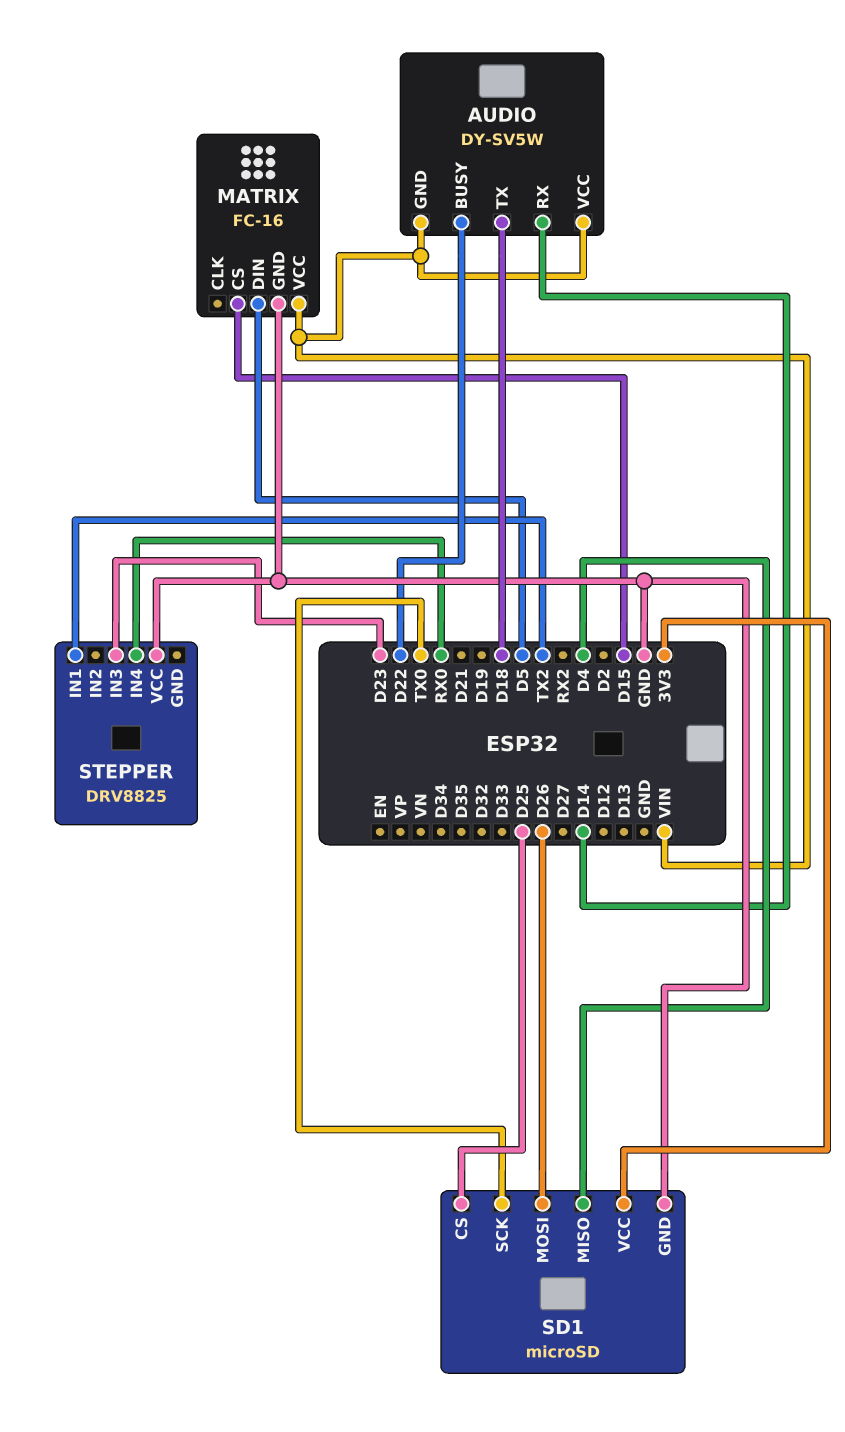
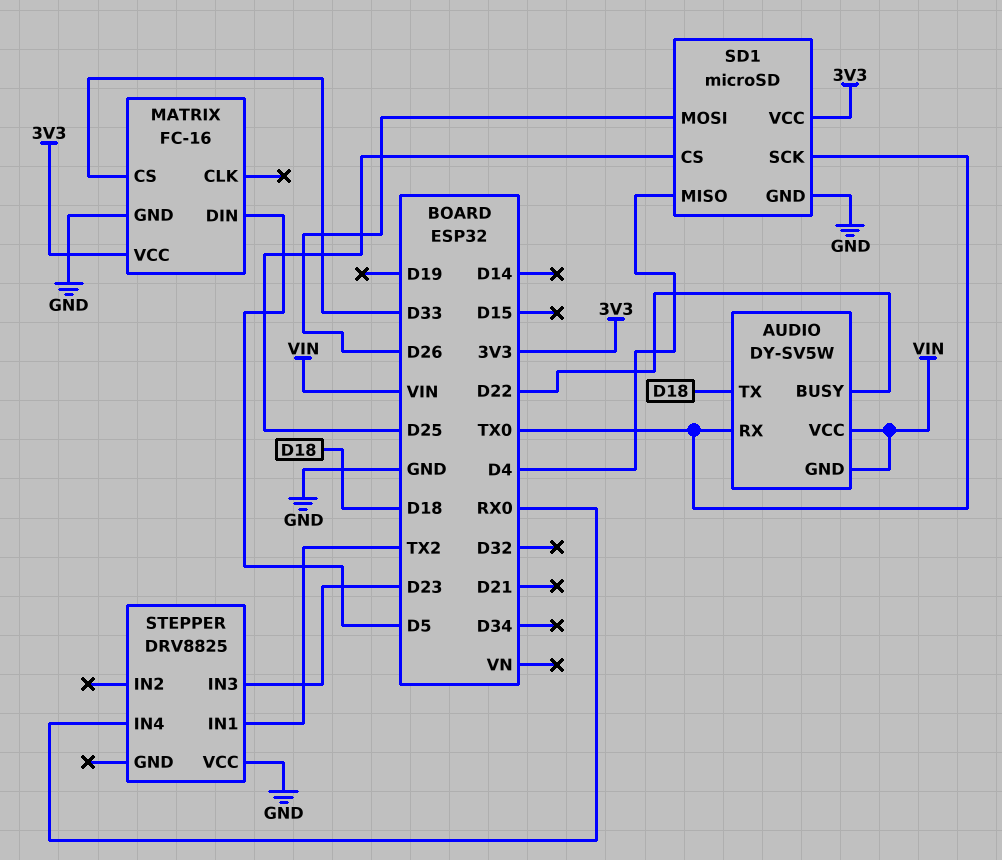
AUDIO pin RX: D14 -> TX0
MATRIX pin CS: D15 -> D33
MATRIX pin VCC: VIN -> 3V3

